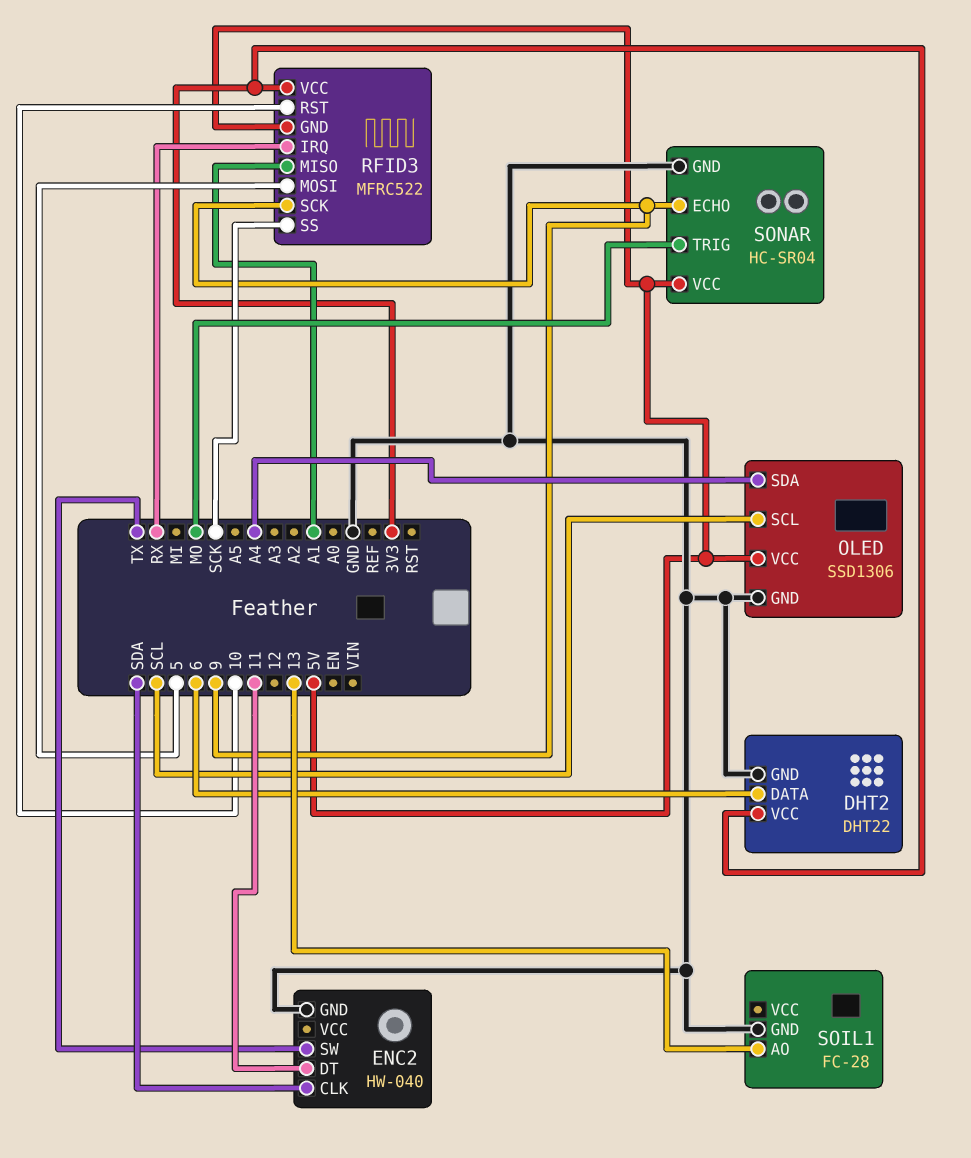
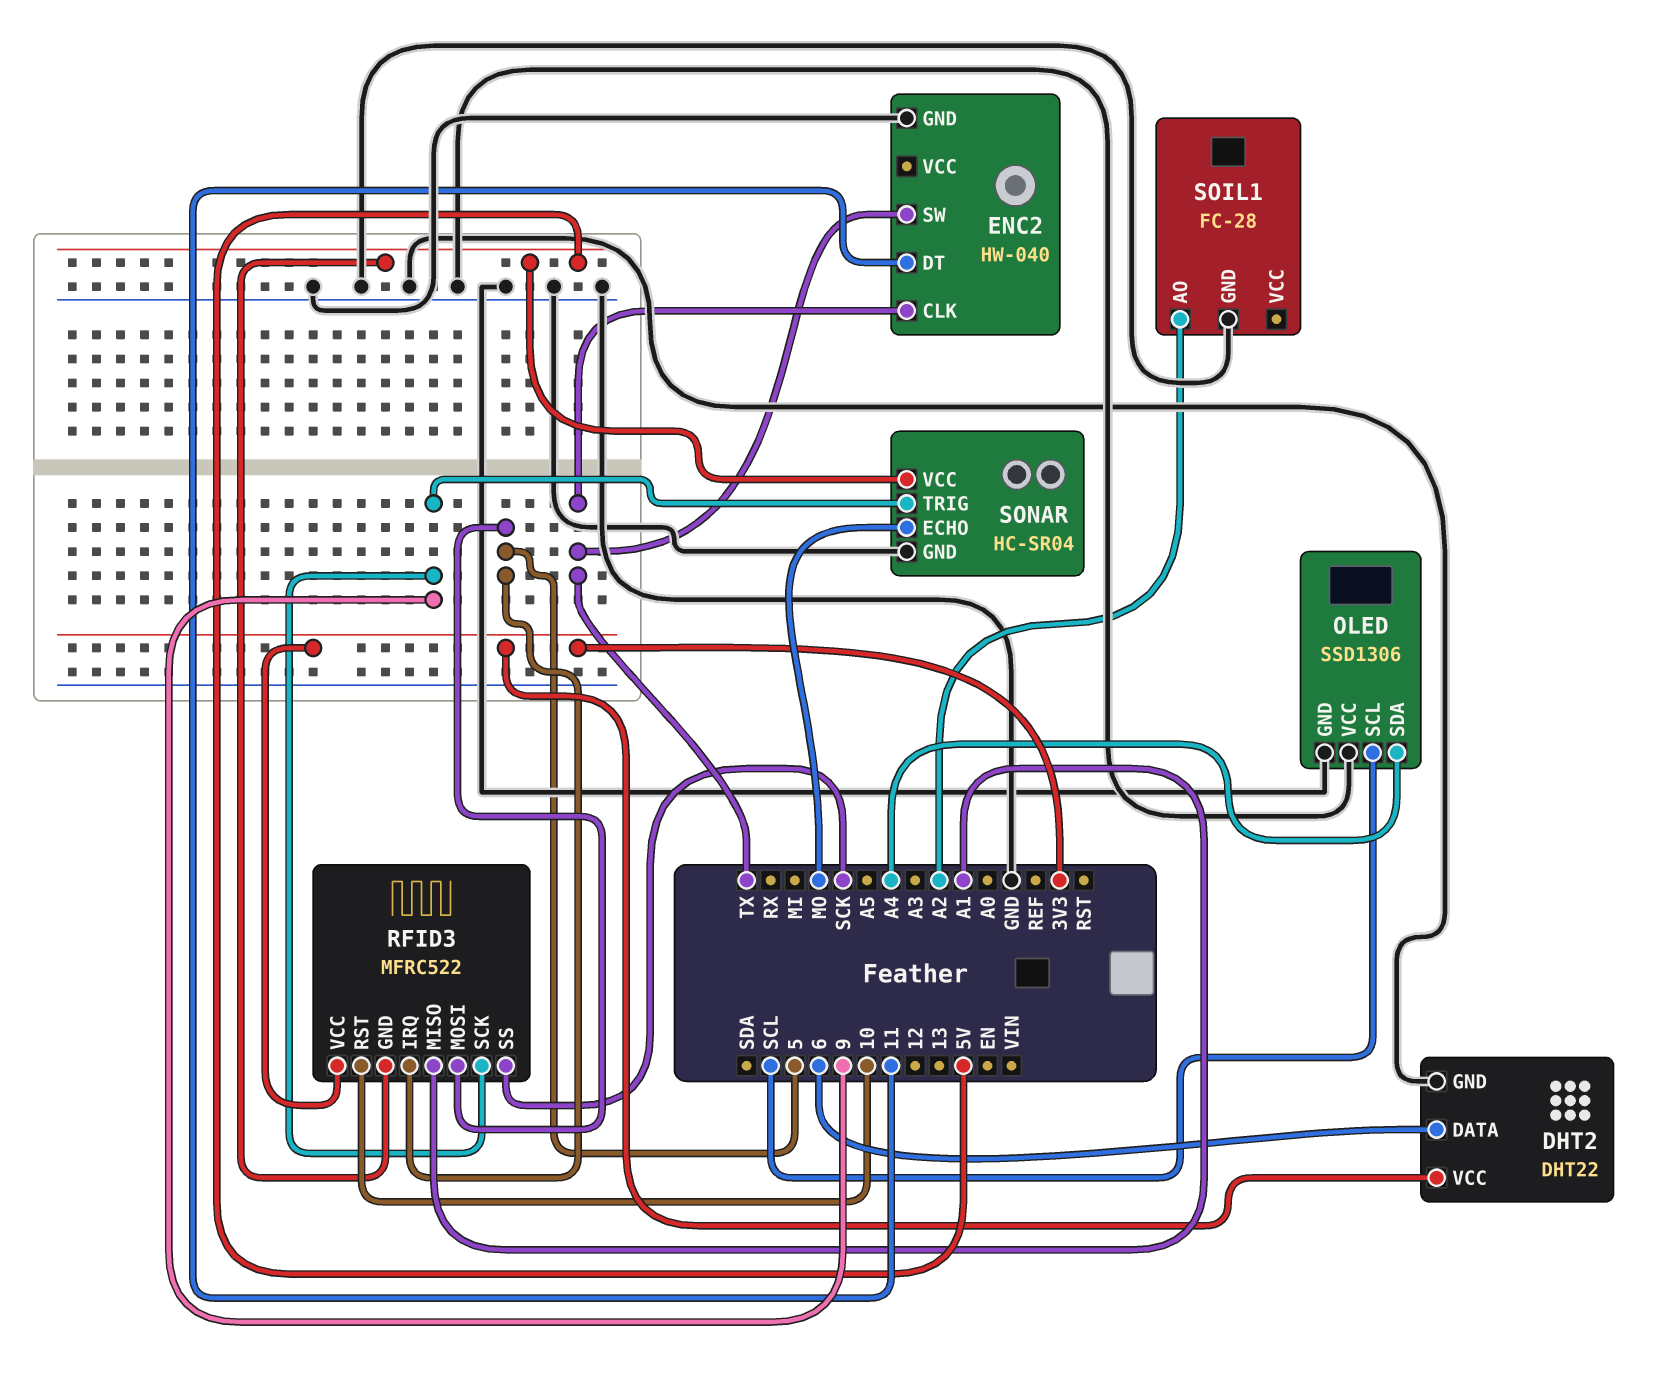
ENC2 pin CLK: SDA -> TX
OLED pin VCC: 5V -> GND
RFID3 pin IRQ: RX -> 5
SOIL1 pin AO: 13 -> A2
SONAR pin ECHO: 9 -> MO
SONAR pin TRIG: MO -> 9

